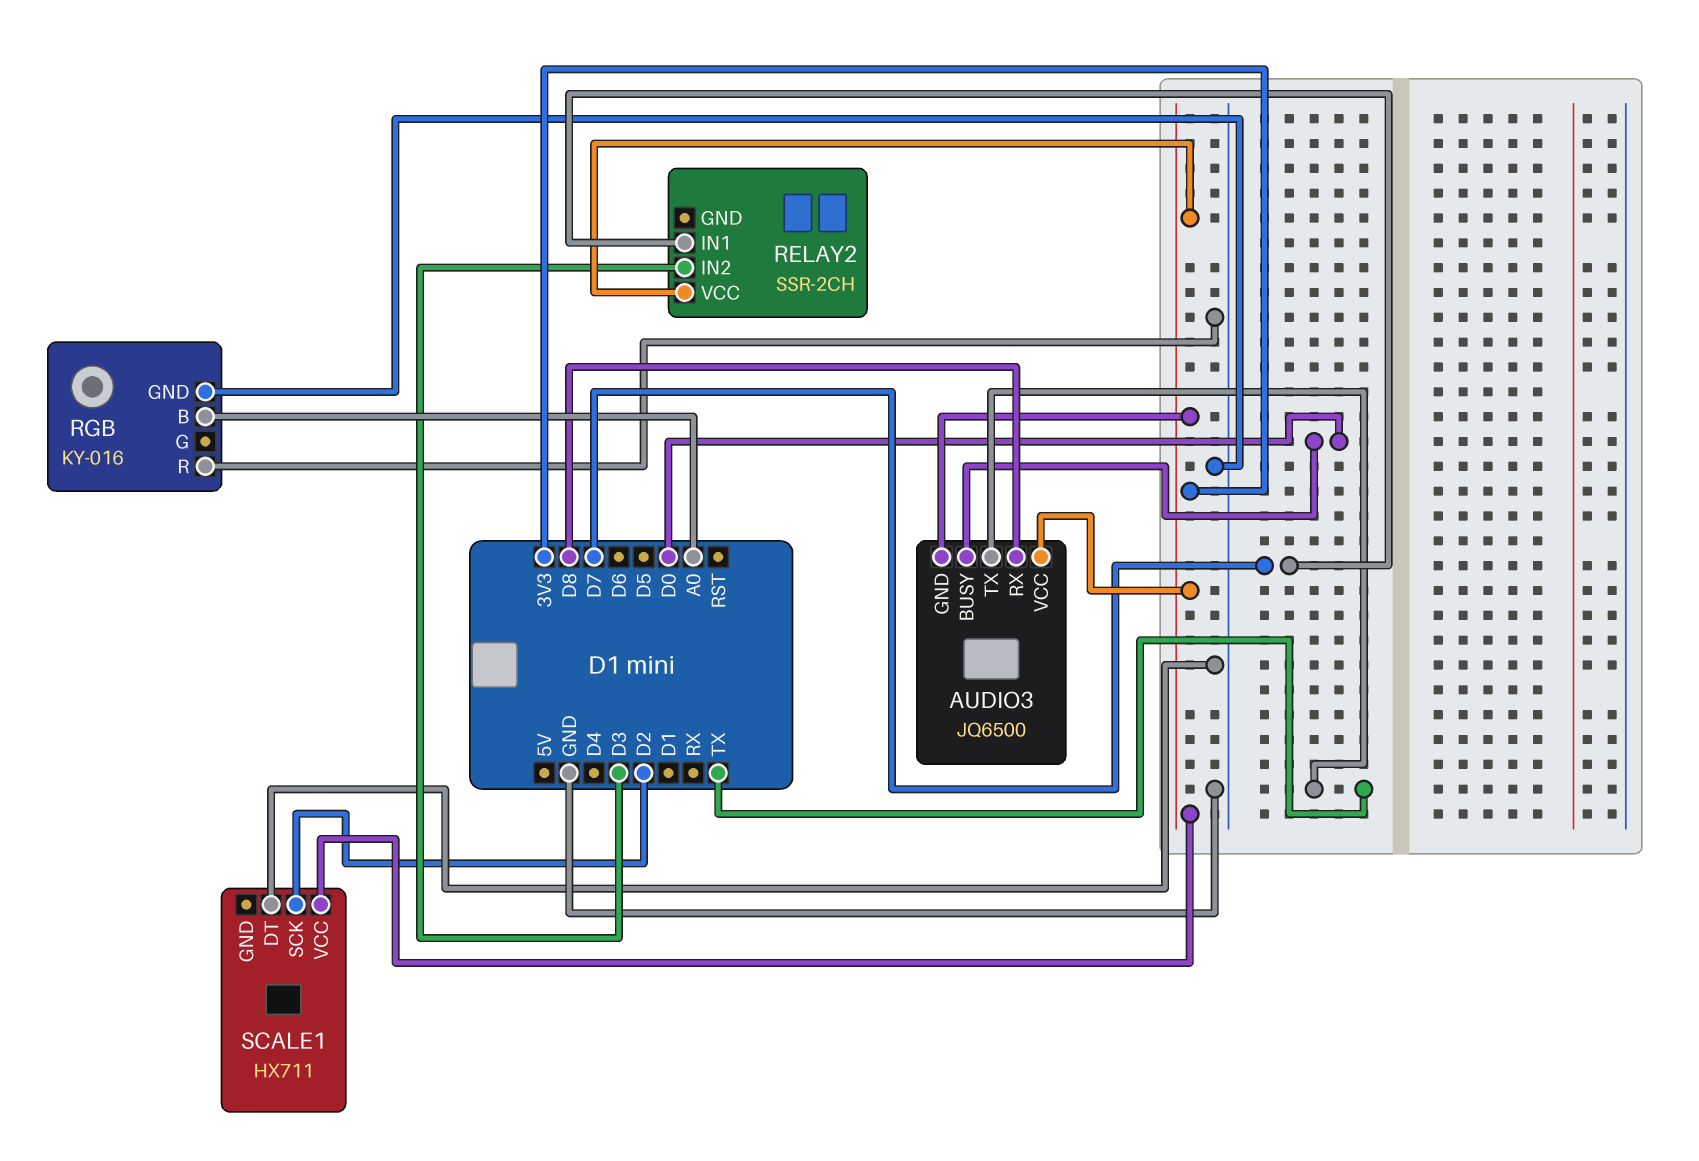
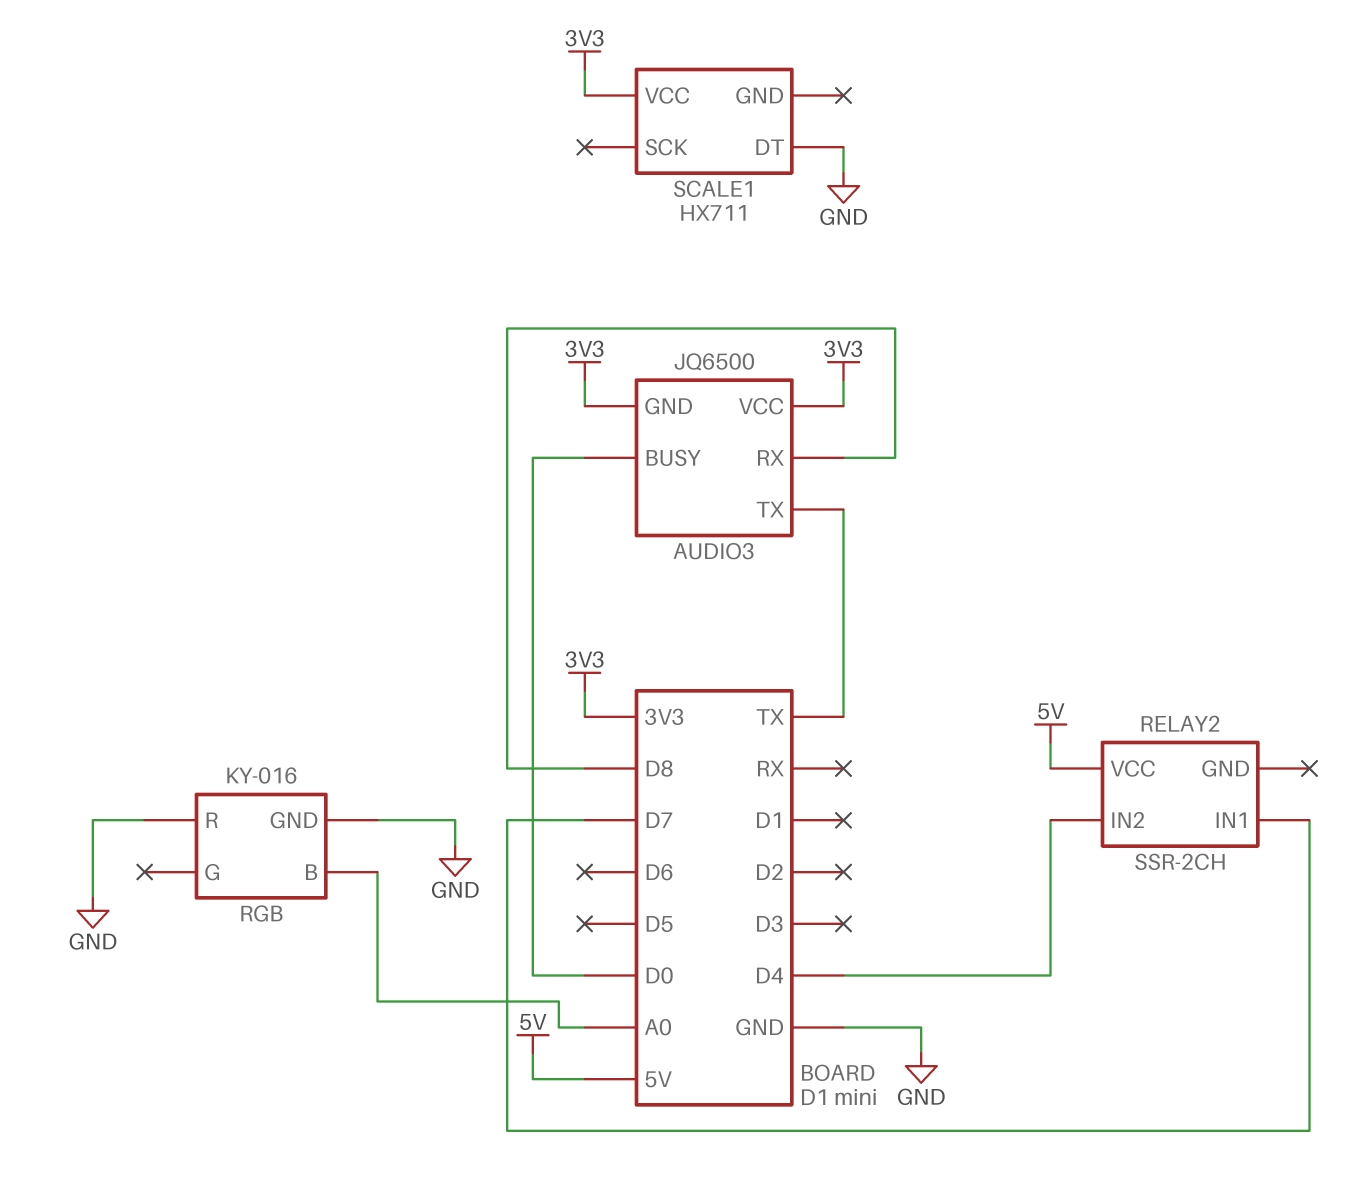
RELAY2 pin IN2: D3 -> D4
RELAY2 pin VCC: 3V3 -> 5V
SCALE1 pin SCK: D2 -> none

